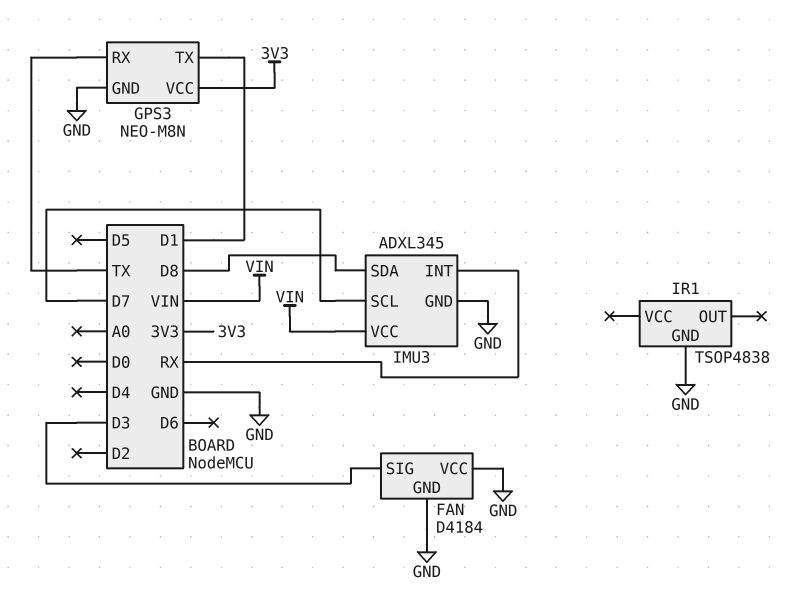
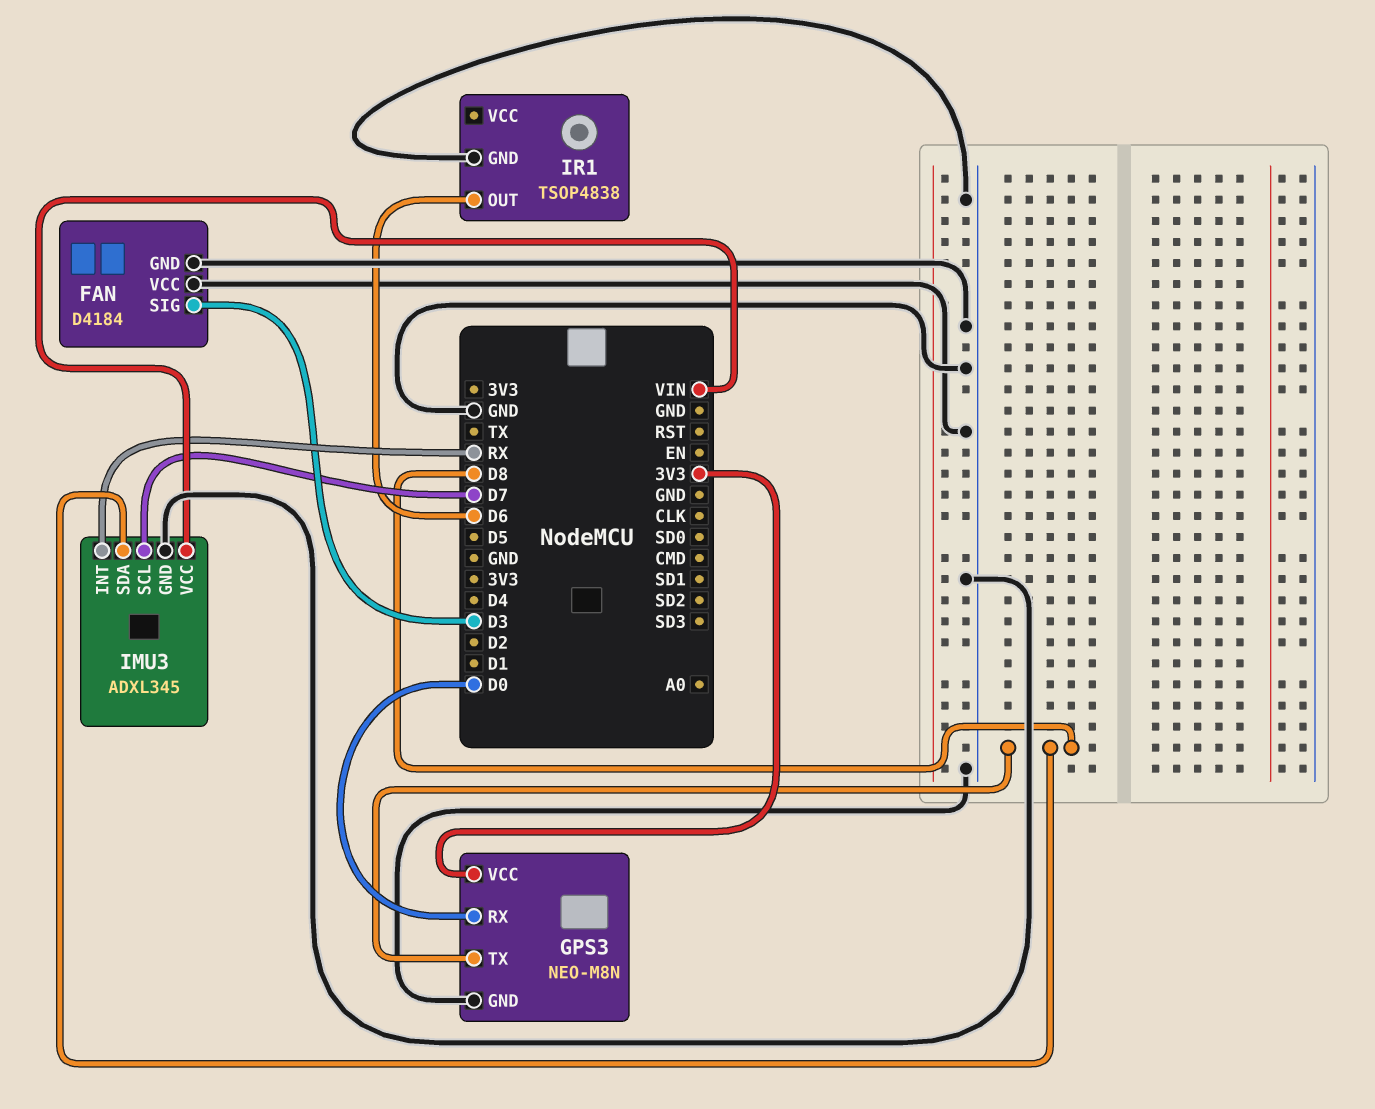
GPS3 pin RX: TX -> D0
GPS3 pin TX: D1 -> D8
IR1 pin OUT: none -> D6

